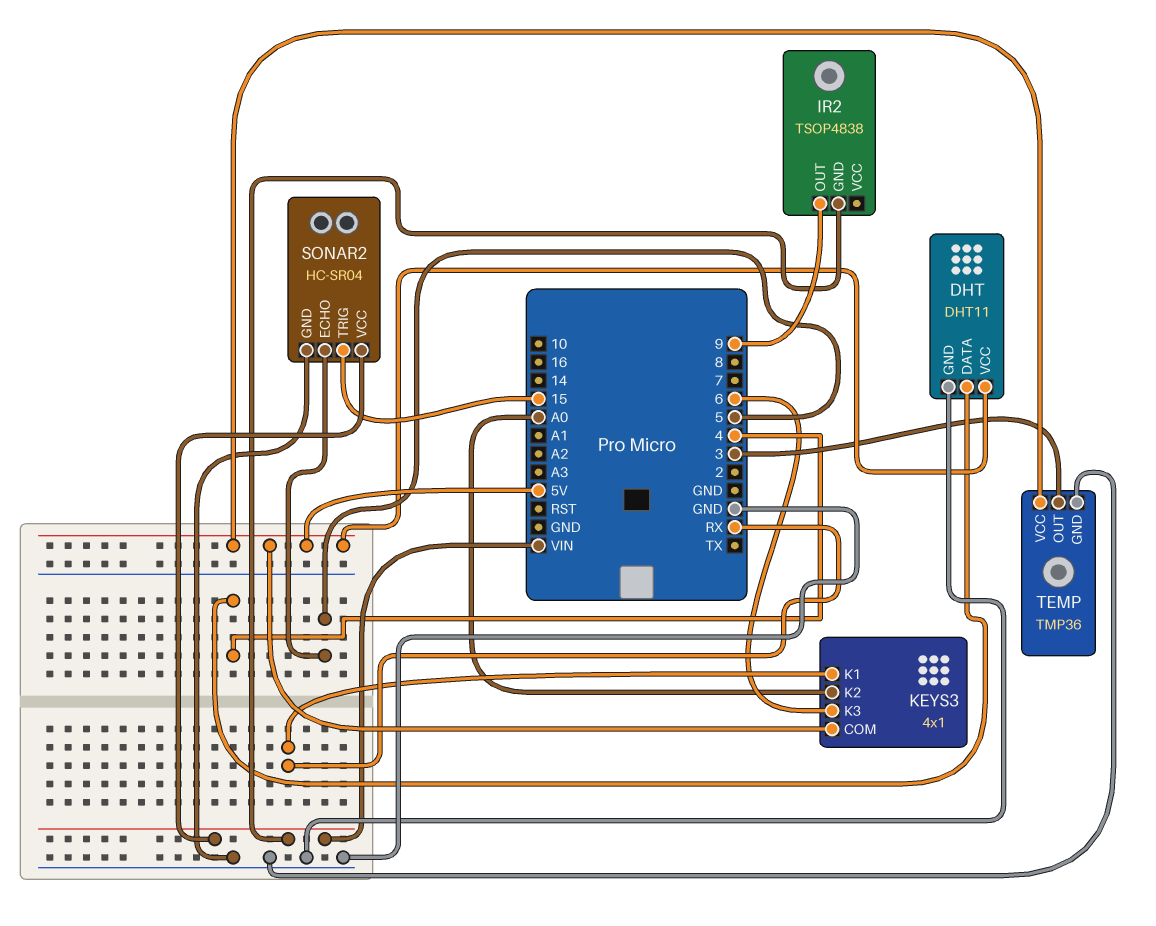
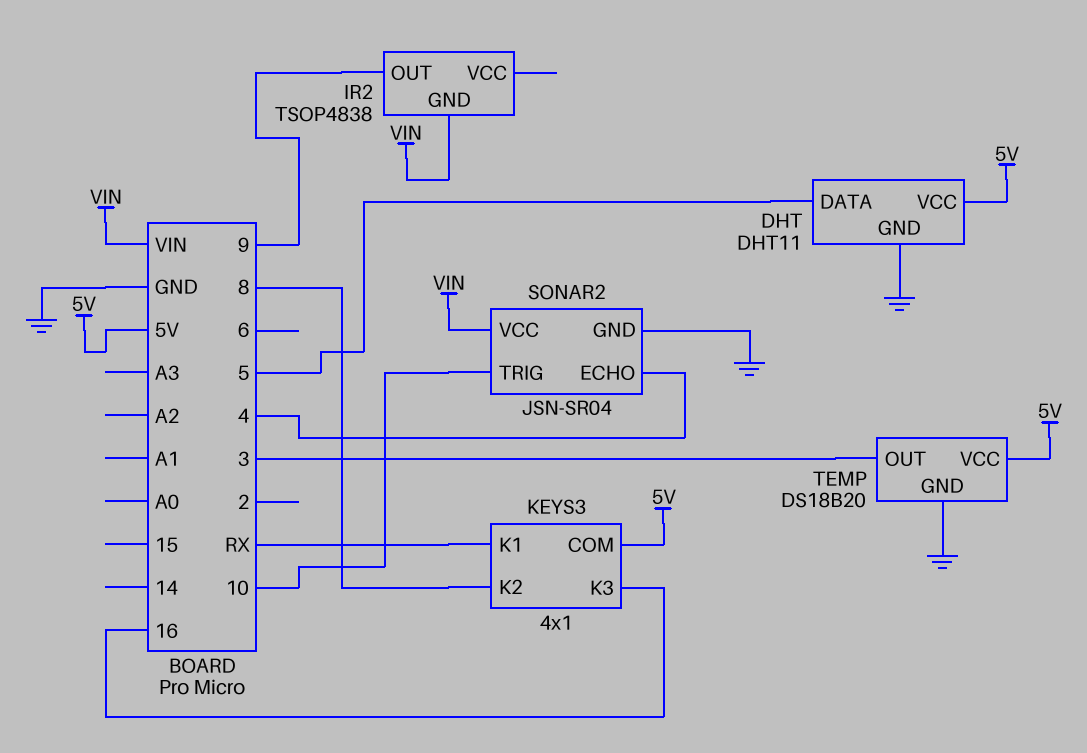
DHT pin DATA: 4 -> 5
KEYS3 pin K2: A0 -> 8
KEYS3 pin K3: 6 -> 16
SONAR2: HC-SR04 -> JSN-SR04
SONAR2 pin ECHO: 5 -> 4
SONAR2 pin TRIG: 15 -> 10
TEMP: TMP36 -> DS18B20

